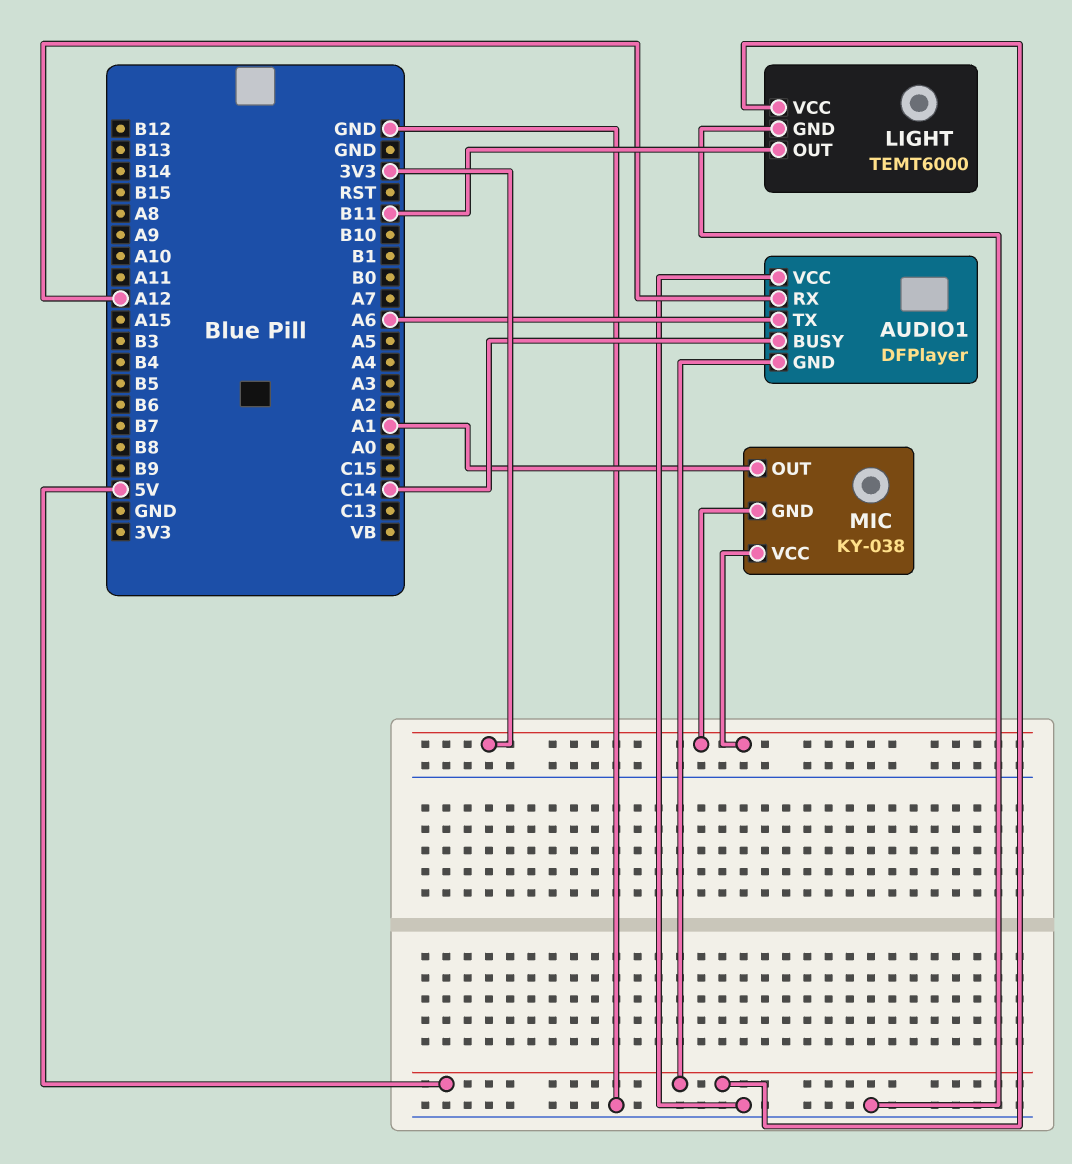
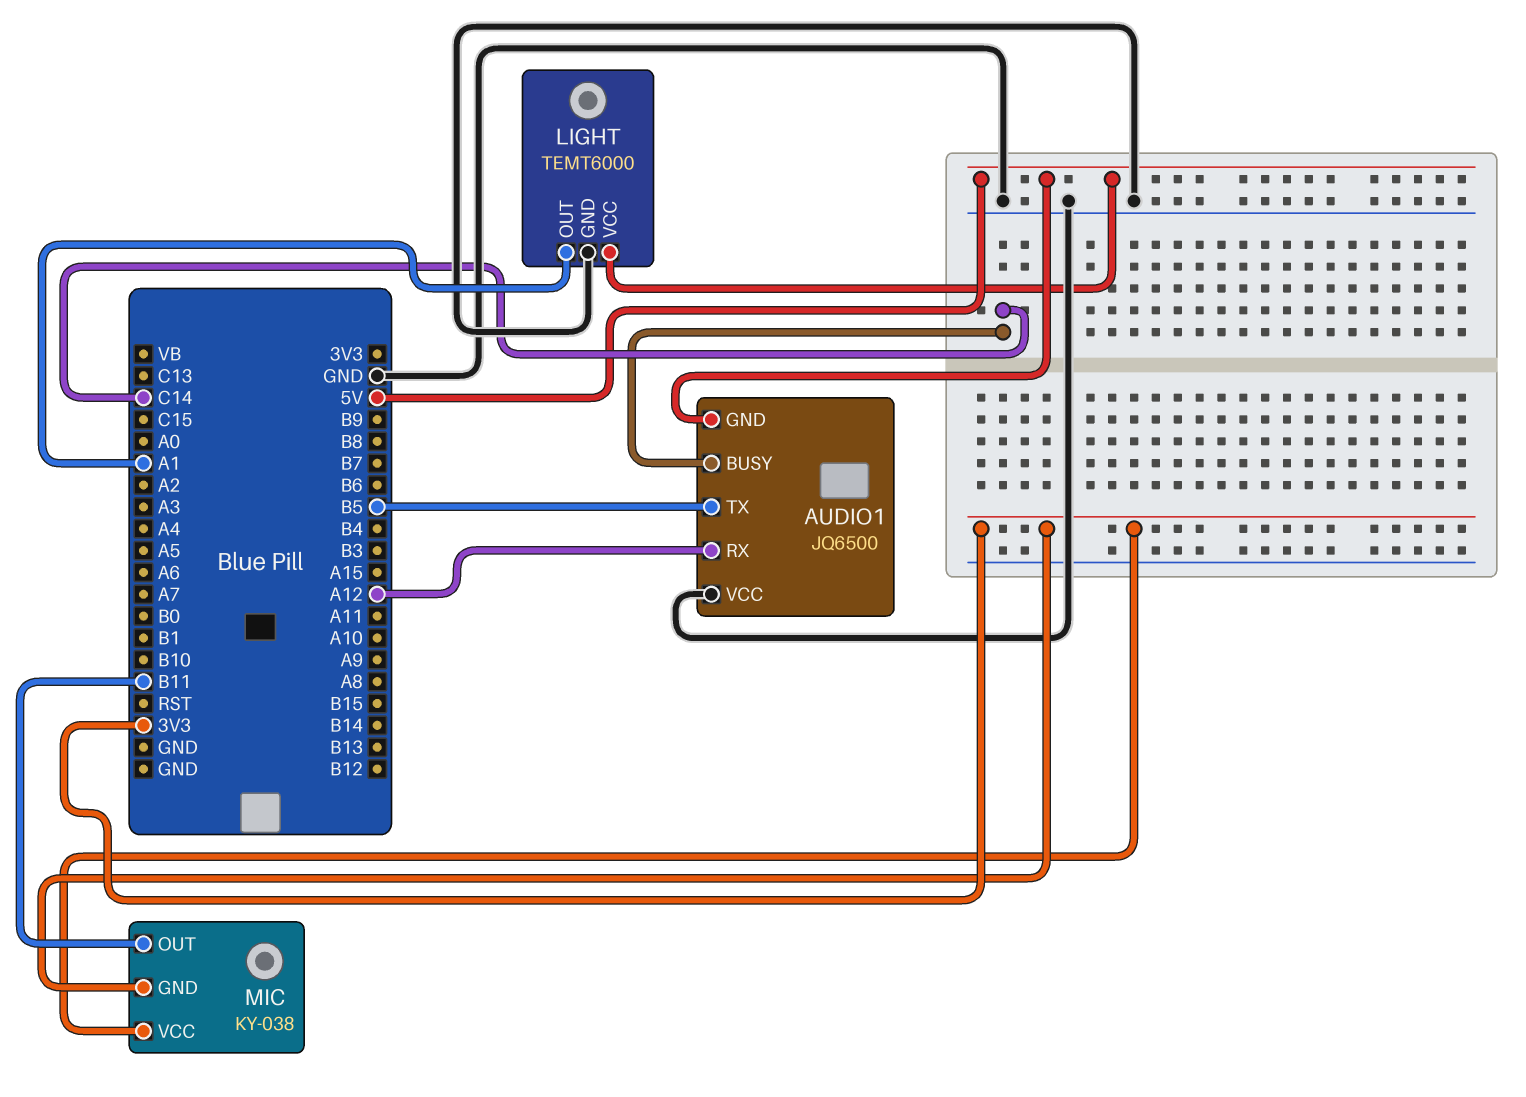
AUDIO1: DFPlayer -> JQ6500
AUDIO1 pin TX: A6 -> B5
LIGHT pin OUT: B11 -> A1
MIC pin OUT: A1 -> B11

